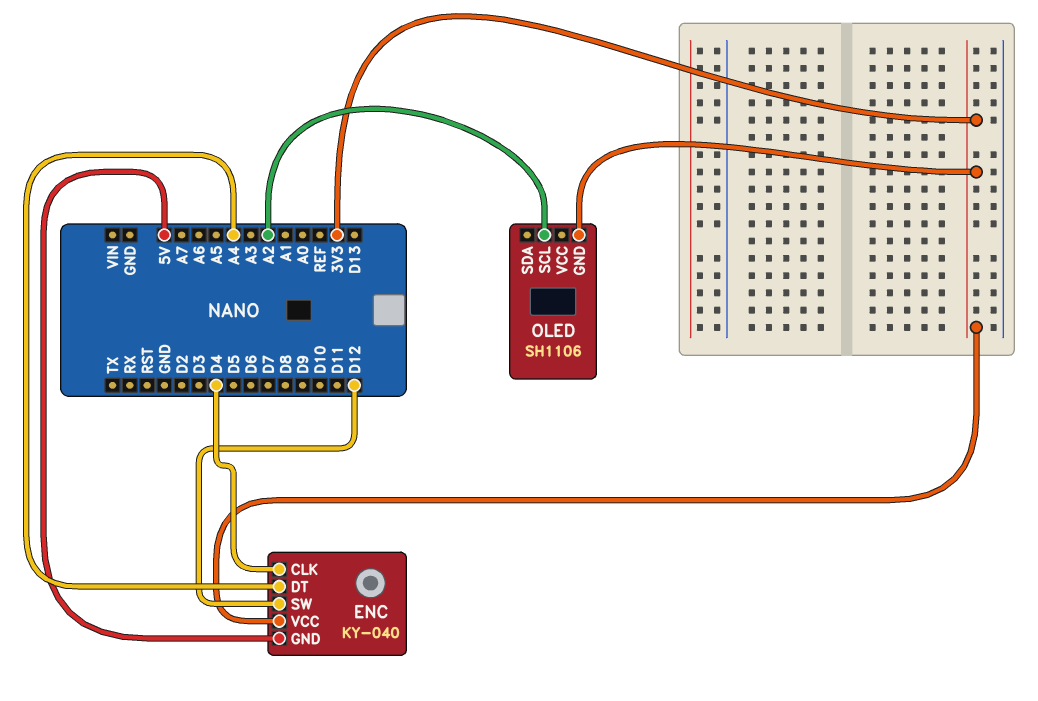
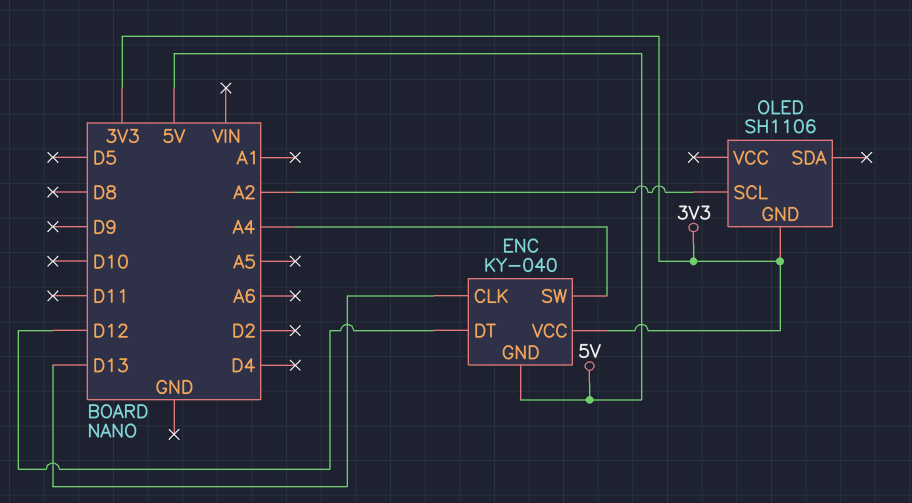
ENC pin CLK: D4 -> D13
ENC pin DT: A4 -> D12
ENC pin SW: D12 -> A4

